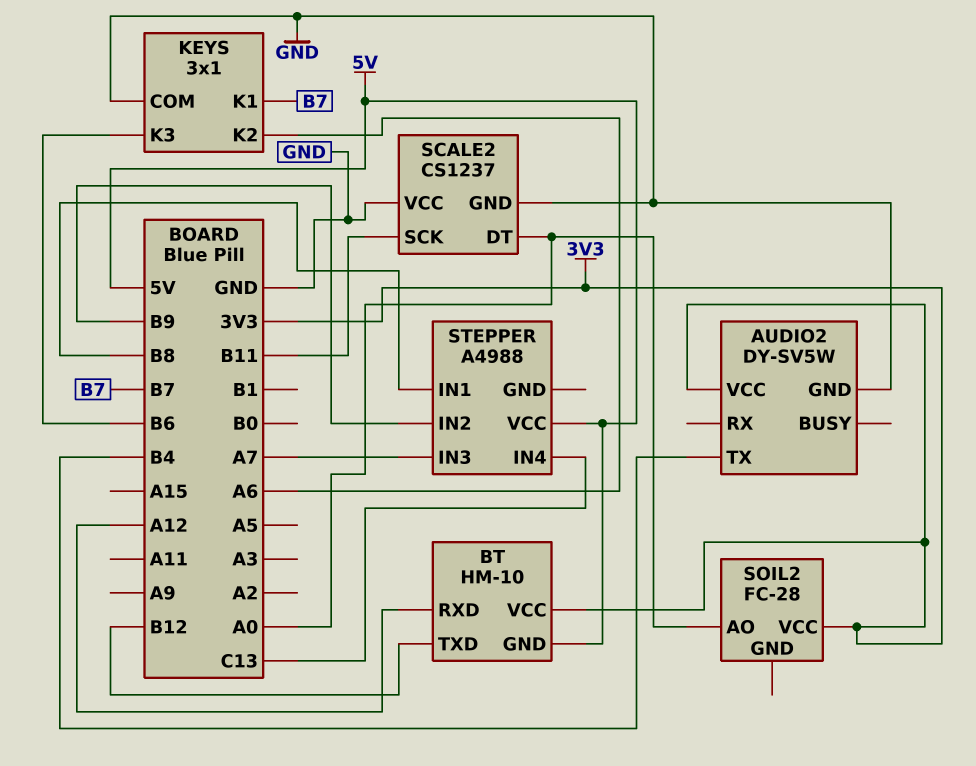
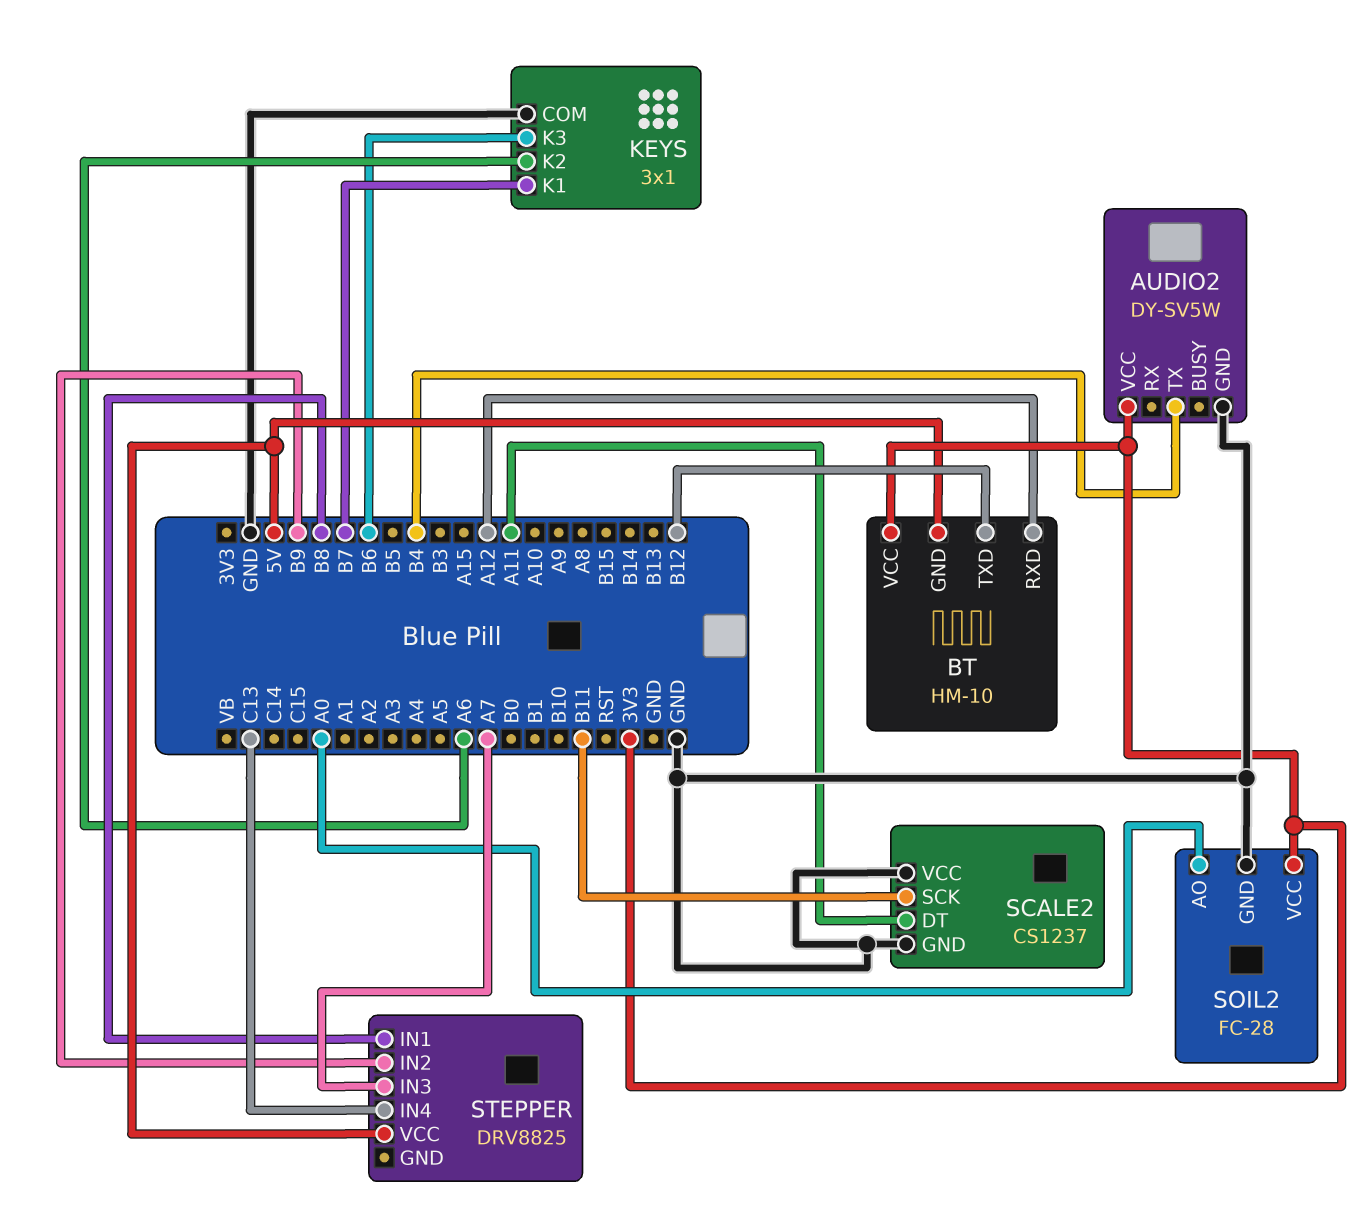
SCALE2 pin DT: A0 -> A11
SOIL2 pin GND: none -> GND
STEPPER: A4988 -> DRV8825

